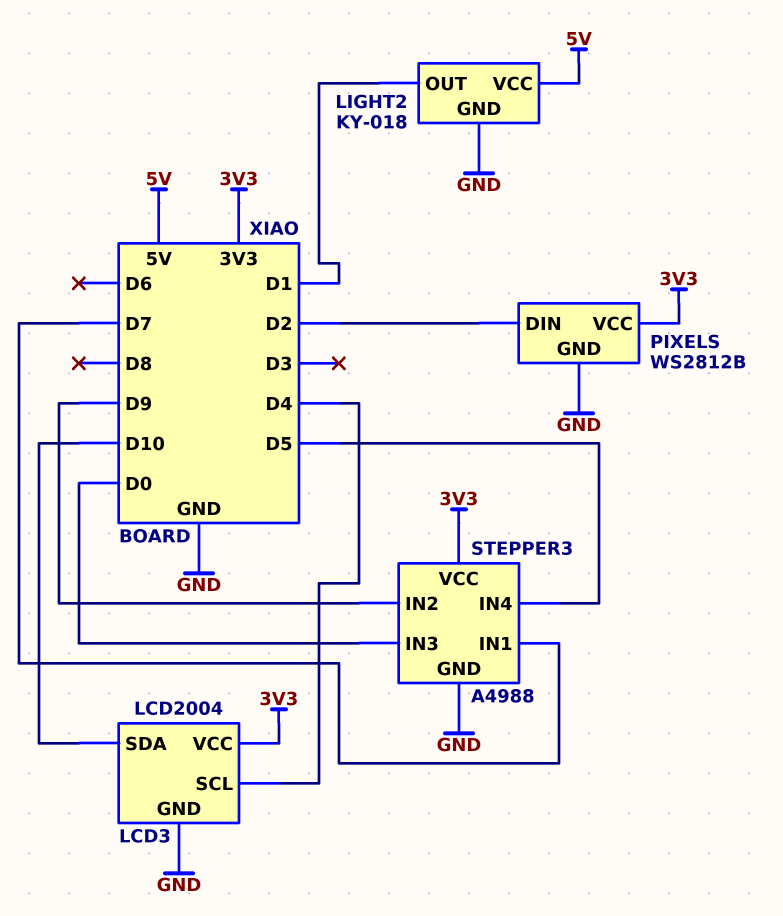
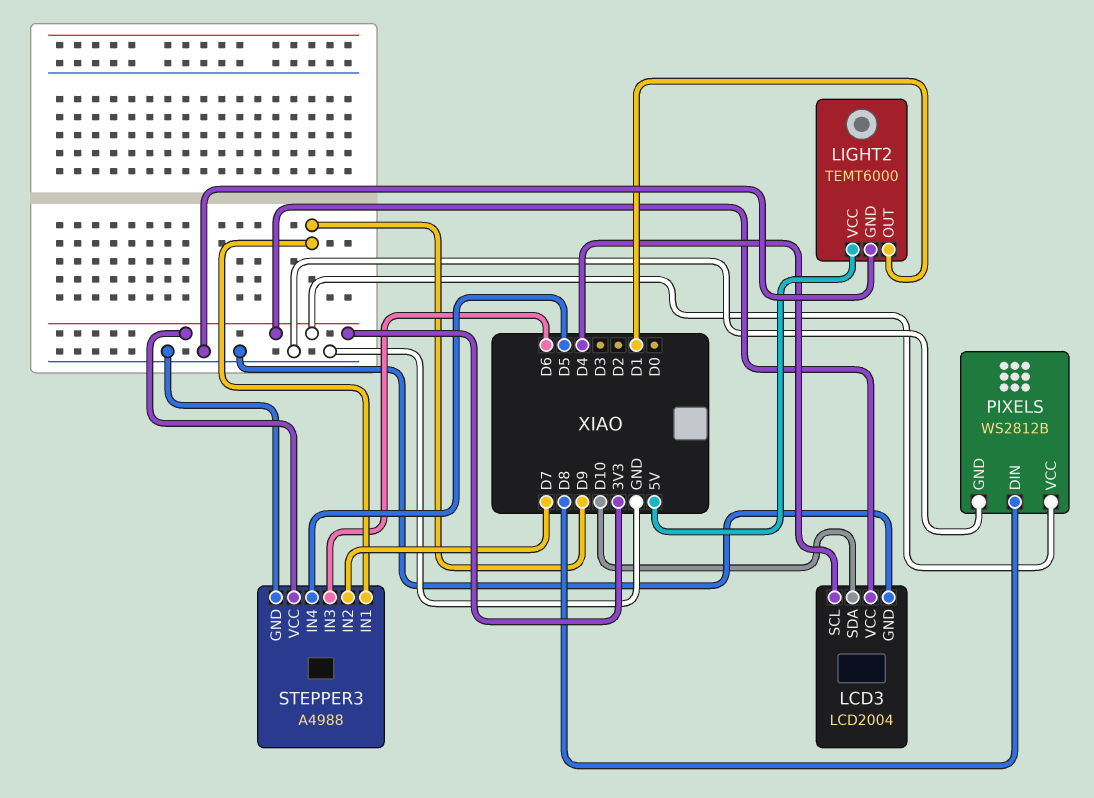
LIGHT2: KY-018 -> TEMT6000
PIXELS pin DIN: D2 -> D8
STEPPER3 pin IN1: D7 -> D9
STEPPER3 pin IN2: D9 -> D7
STEPPER3 pin IN3: D0 -> D6

